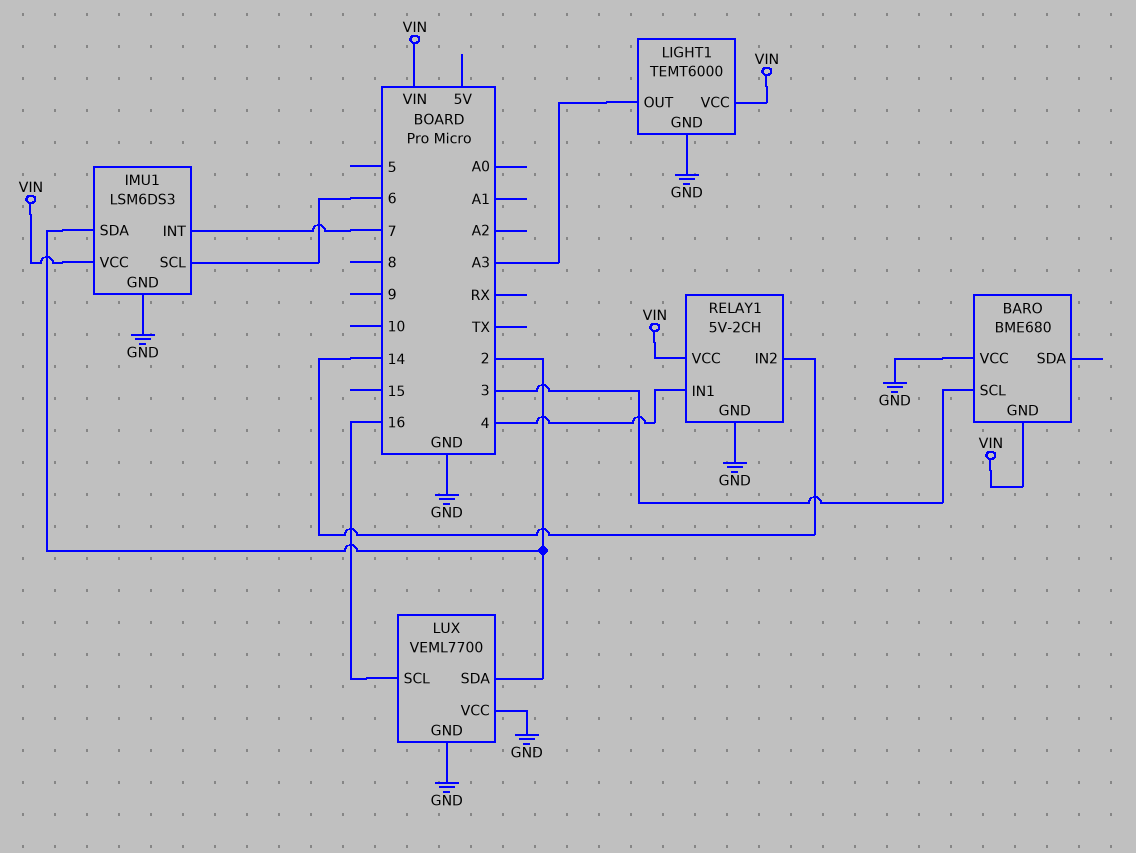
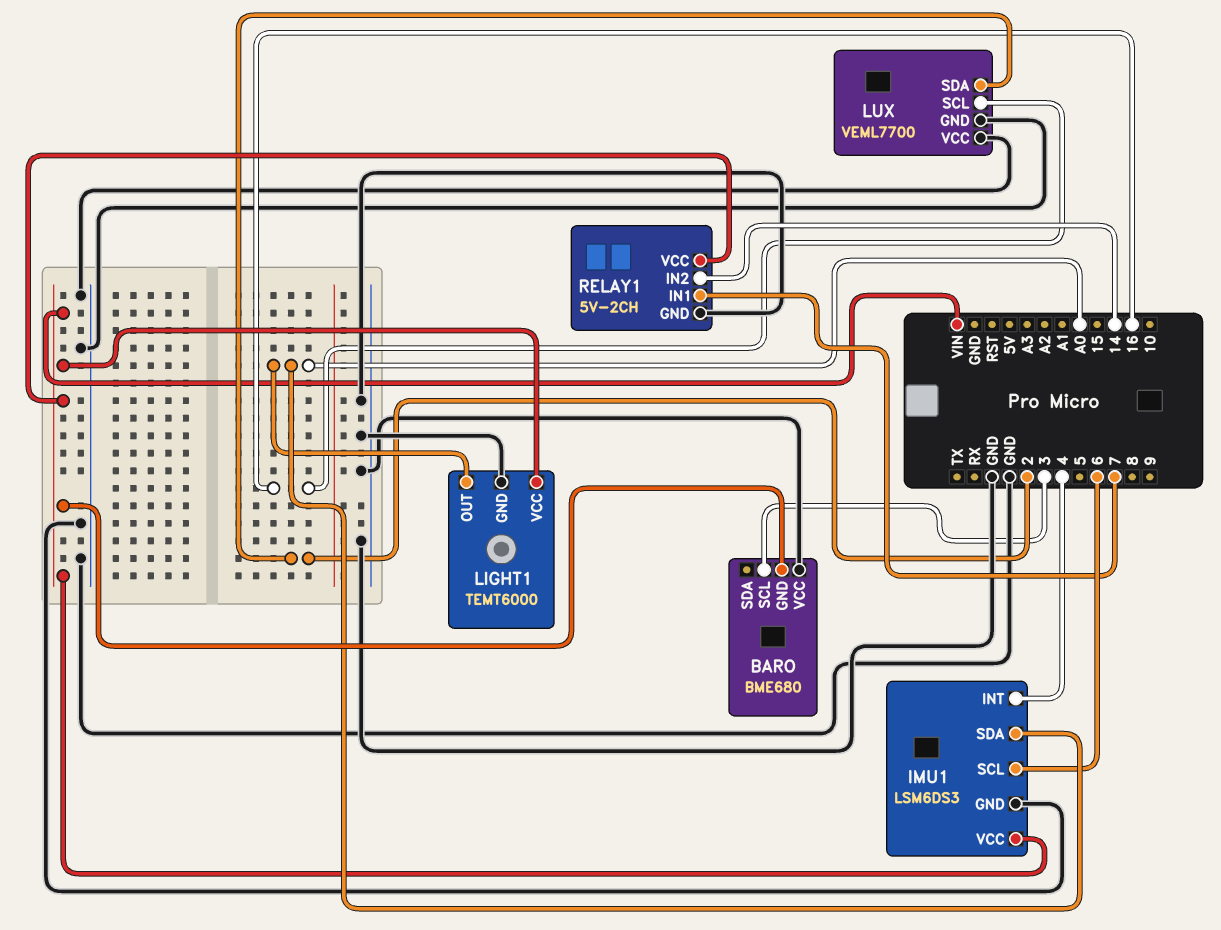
IMU1 pin INT: 7 -> 4
IMU1 pin SDA: 2 -> A0
LIGHT1 pin OUT: A3 -> A0
RELAY1 pin IN1: 4 -> 7

